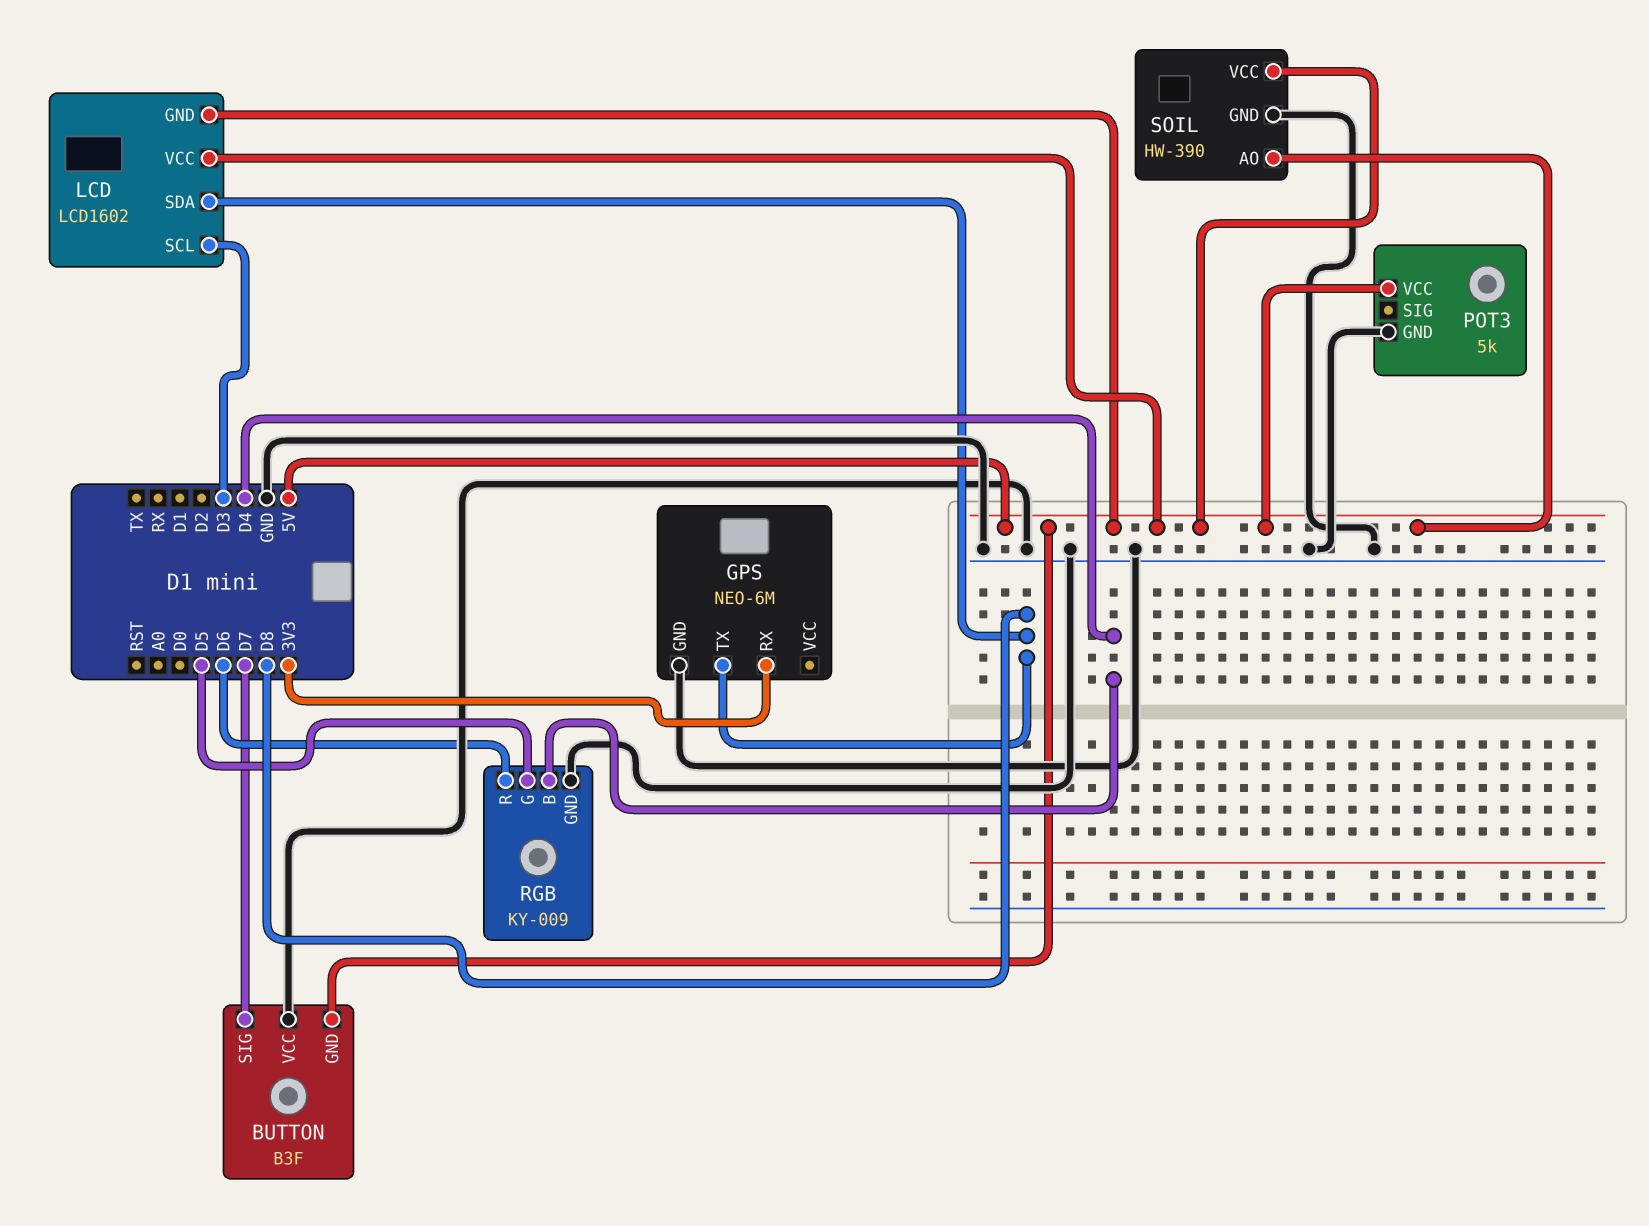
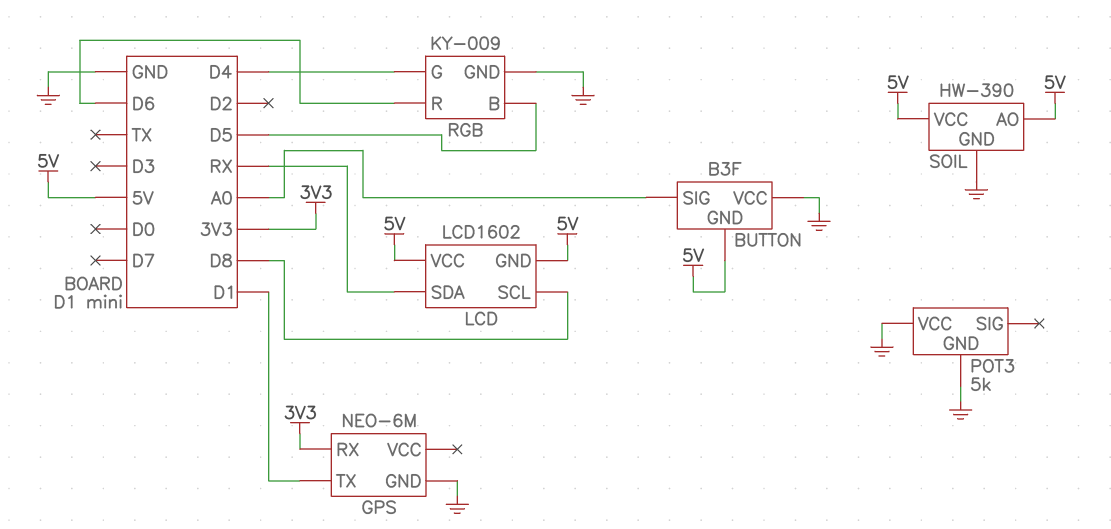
BUTTON pin SIG: D7 -> A0
GPS pin TX: D8 -> D1
LCD pin SCL: D3 -> D8
LCD pin SDA: D8 -> RX
POT3 pin VCC: 5V -> GND
RGB pin B: D4 -> D5
RGB pin G: D5 -> D4

